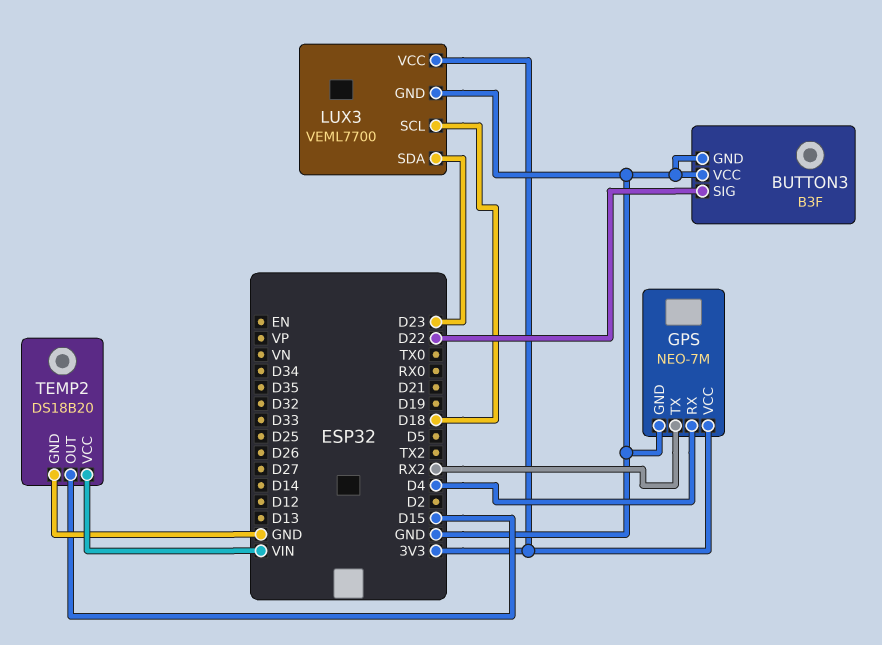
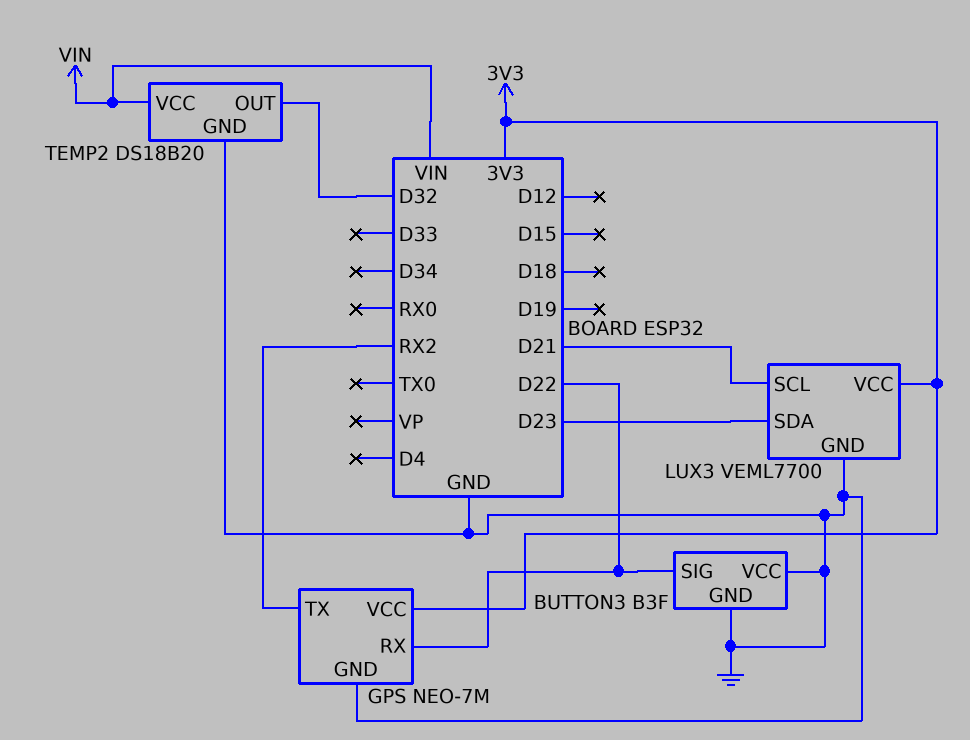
GPS pin RX: D4 -> D22
LUX3 pin SCL: D18 -> D21
TEMP2 pin OUT: D15 -> D32

